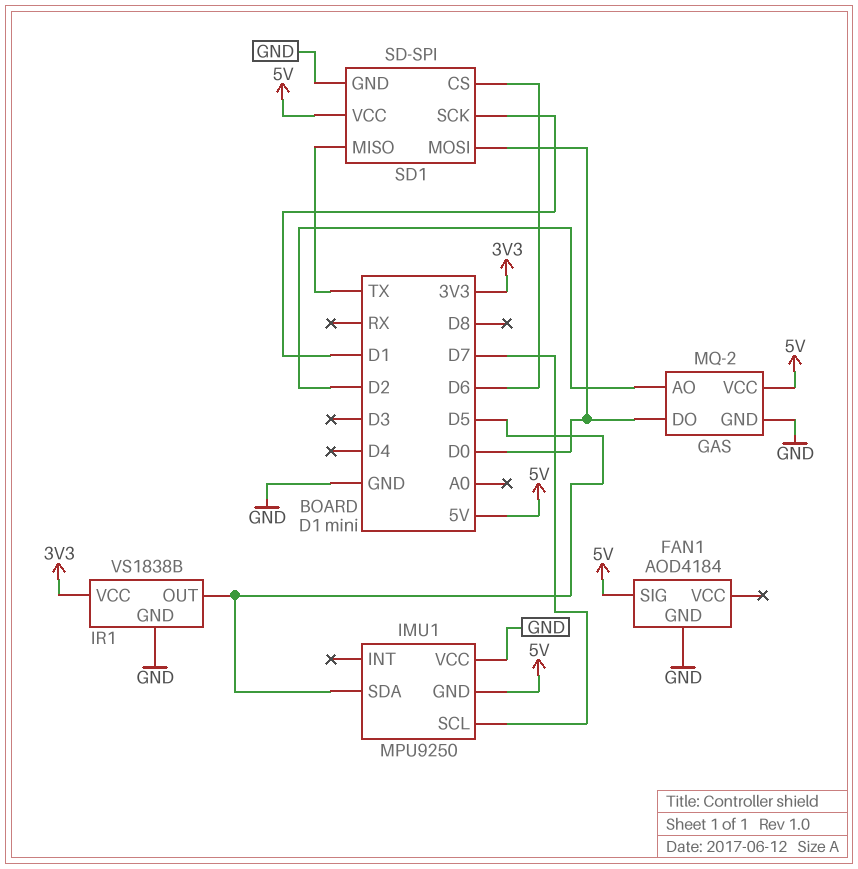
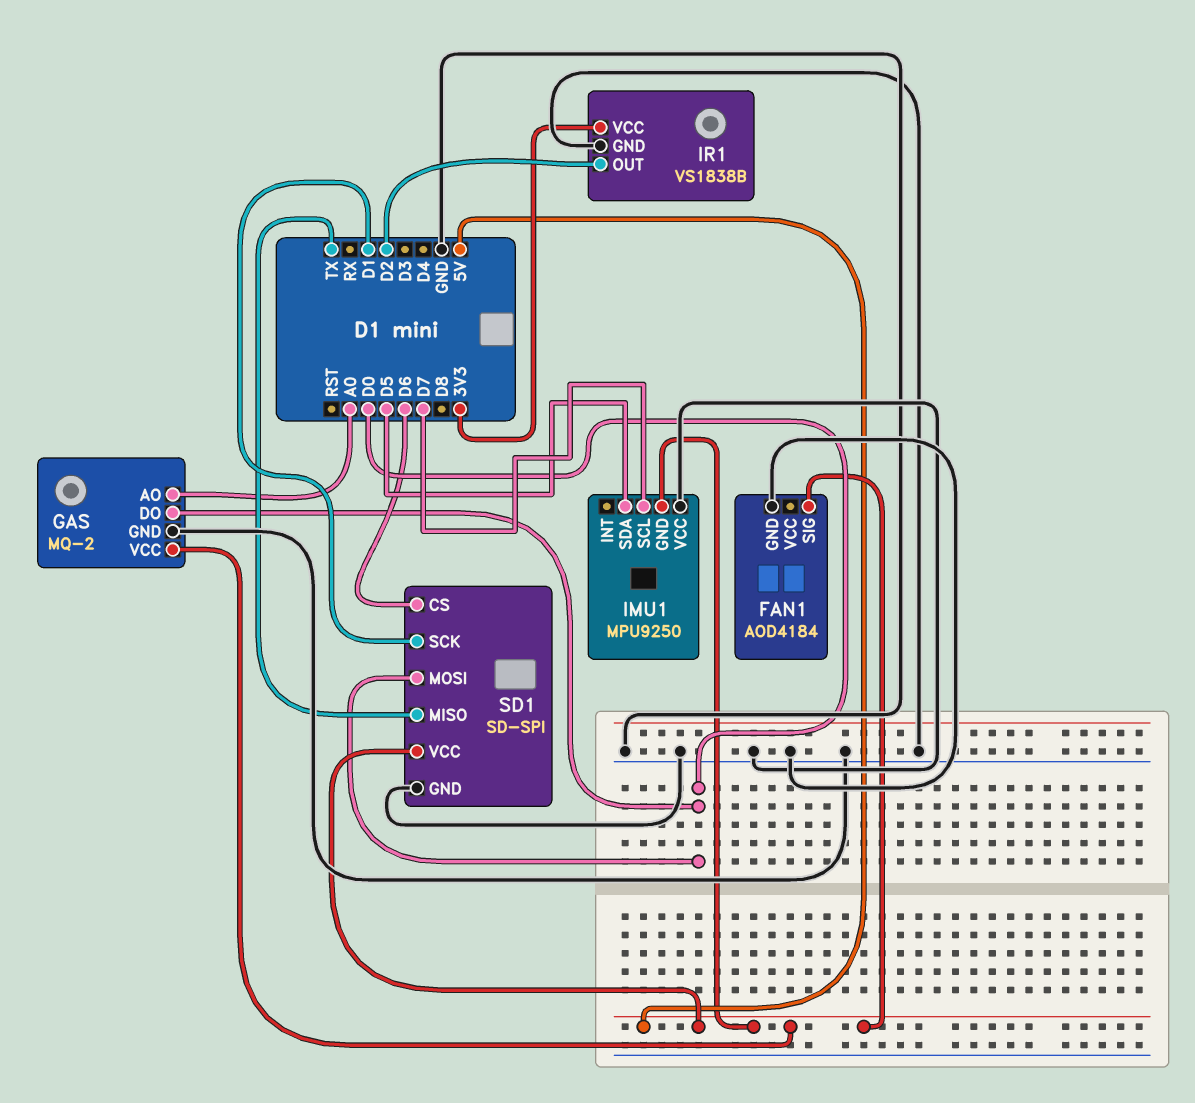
GAS pin AO: D2 -> A0
IR1 pin OUT: D5 -> D2

